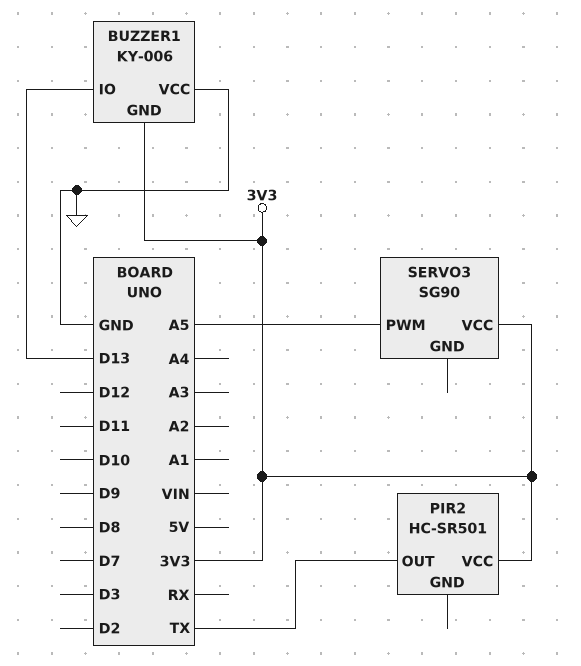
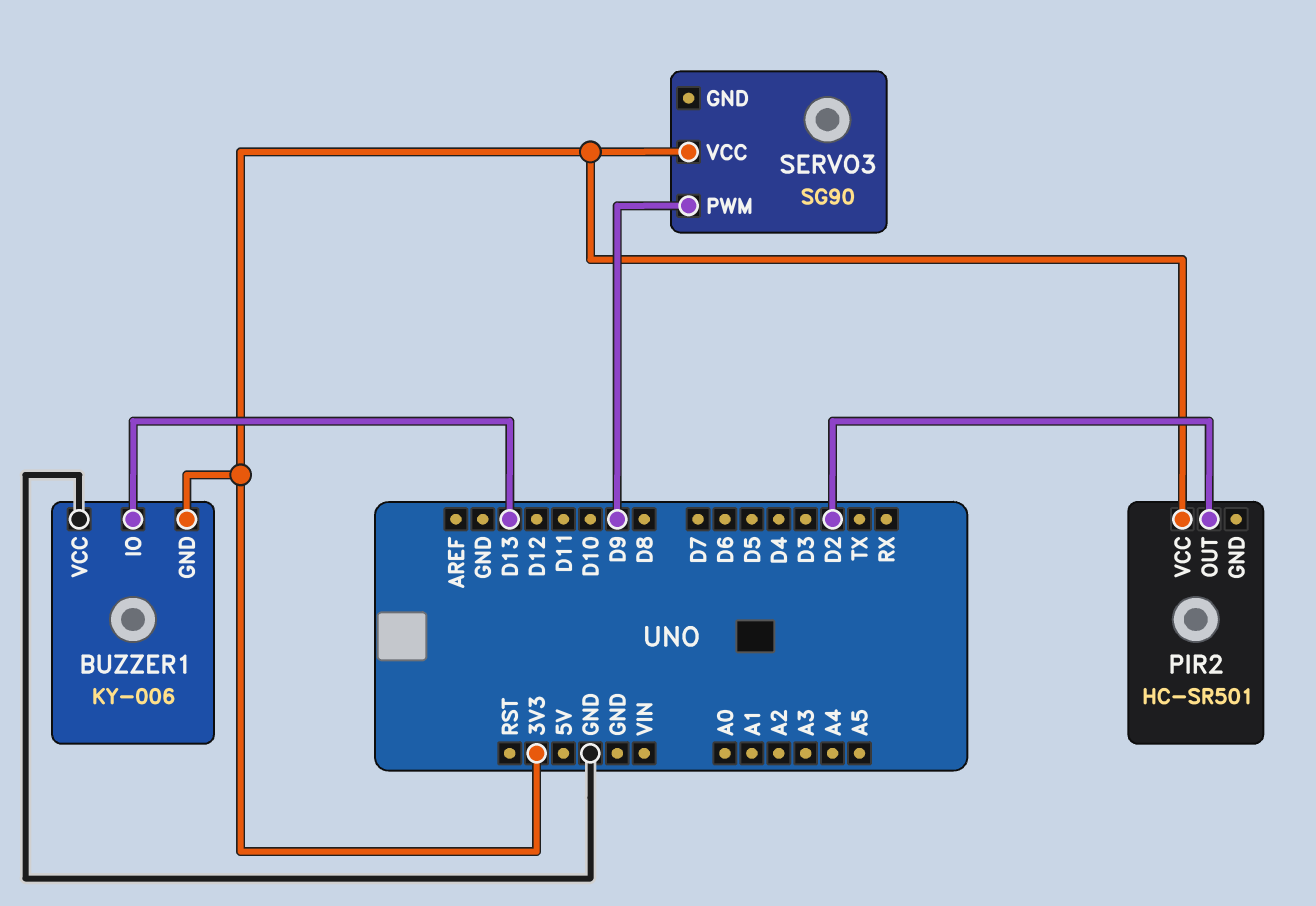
PIR2 pin OUT: TX -> D2
SERVO3 pin PWM: A5 -> D9

